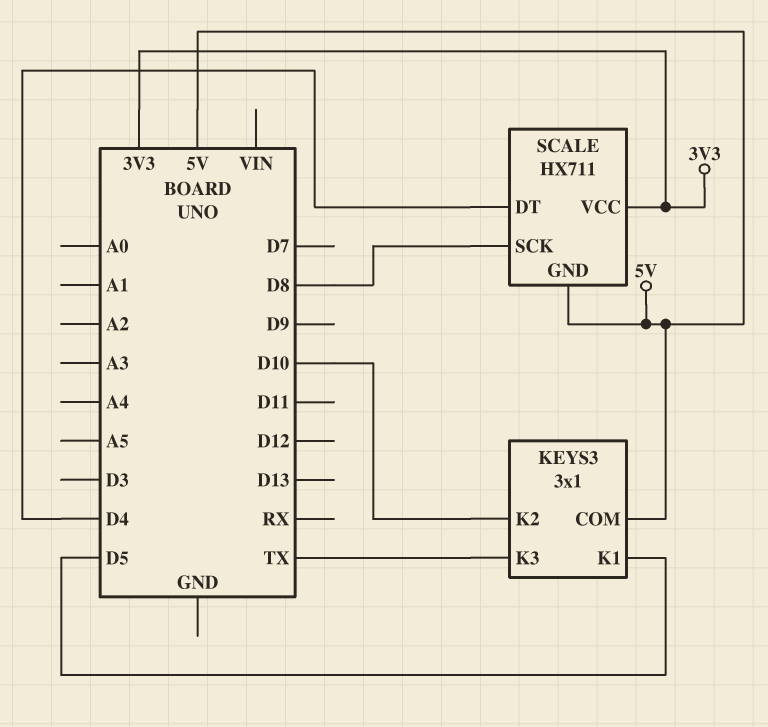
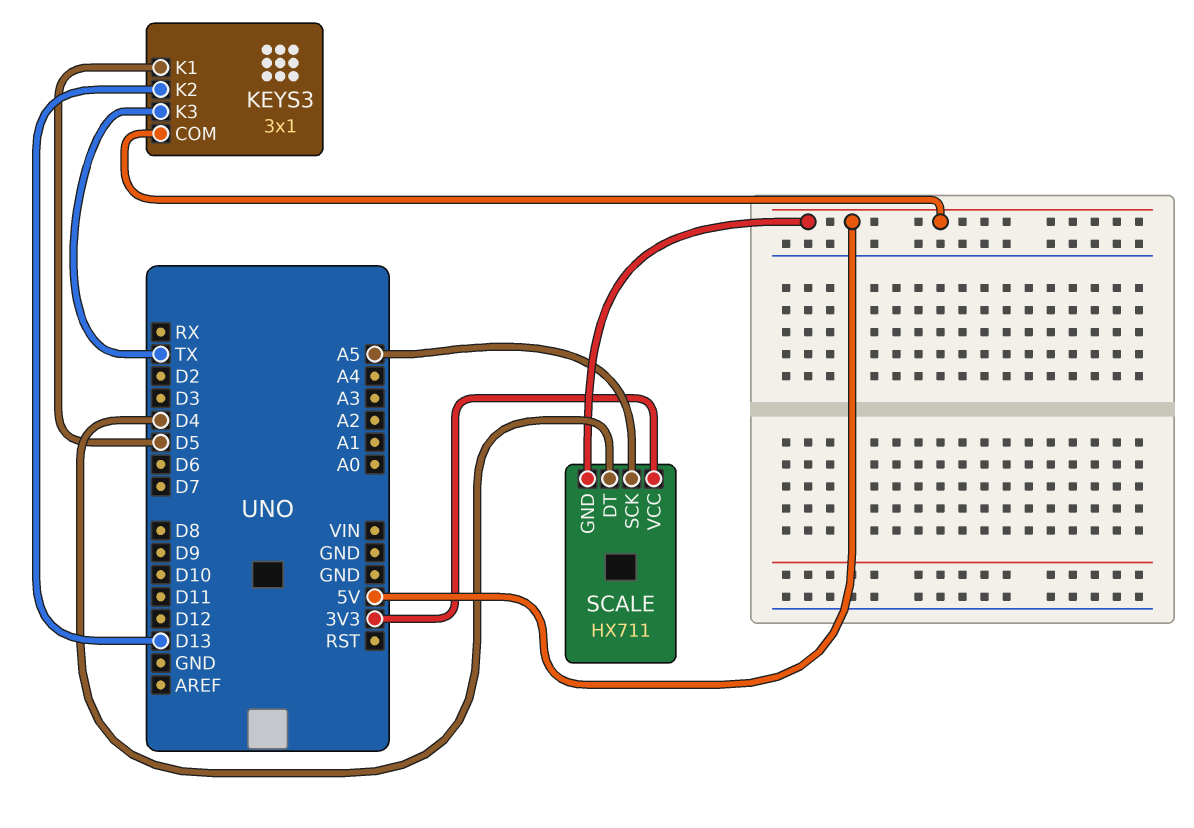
KEYS3 pin K2: D10 -> D13
SCALE pin SCK: D8 -> A5

